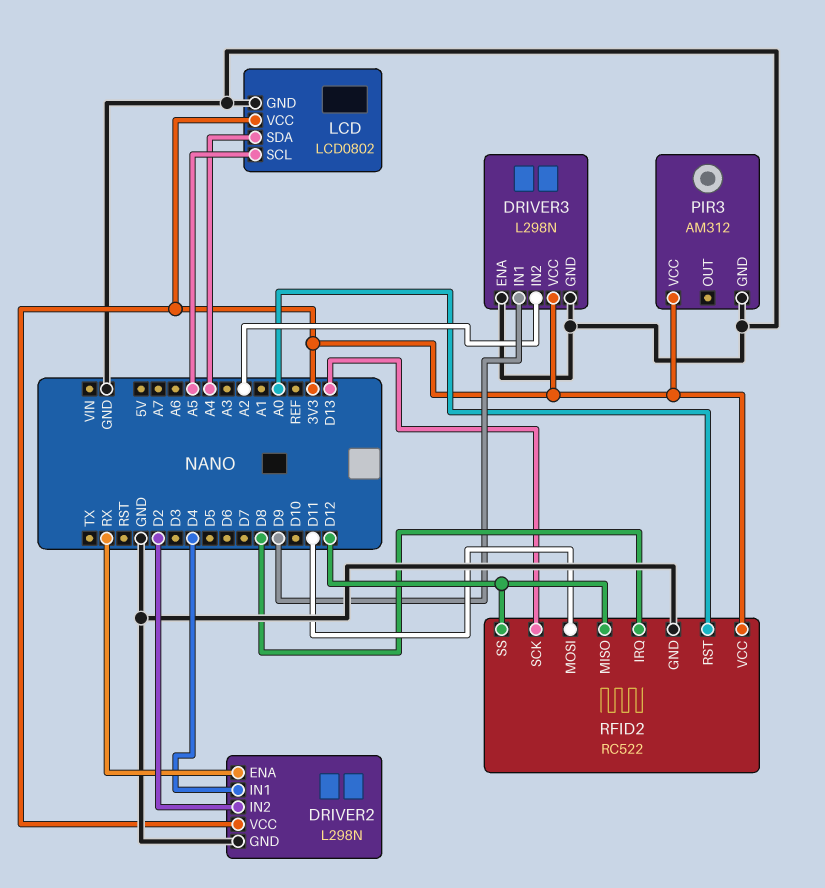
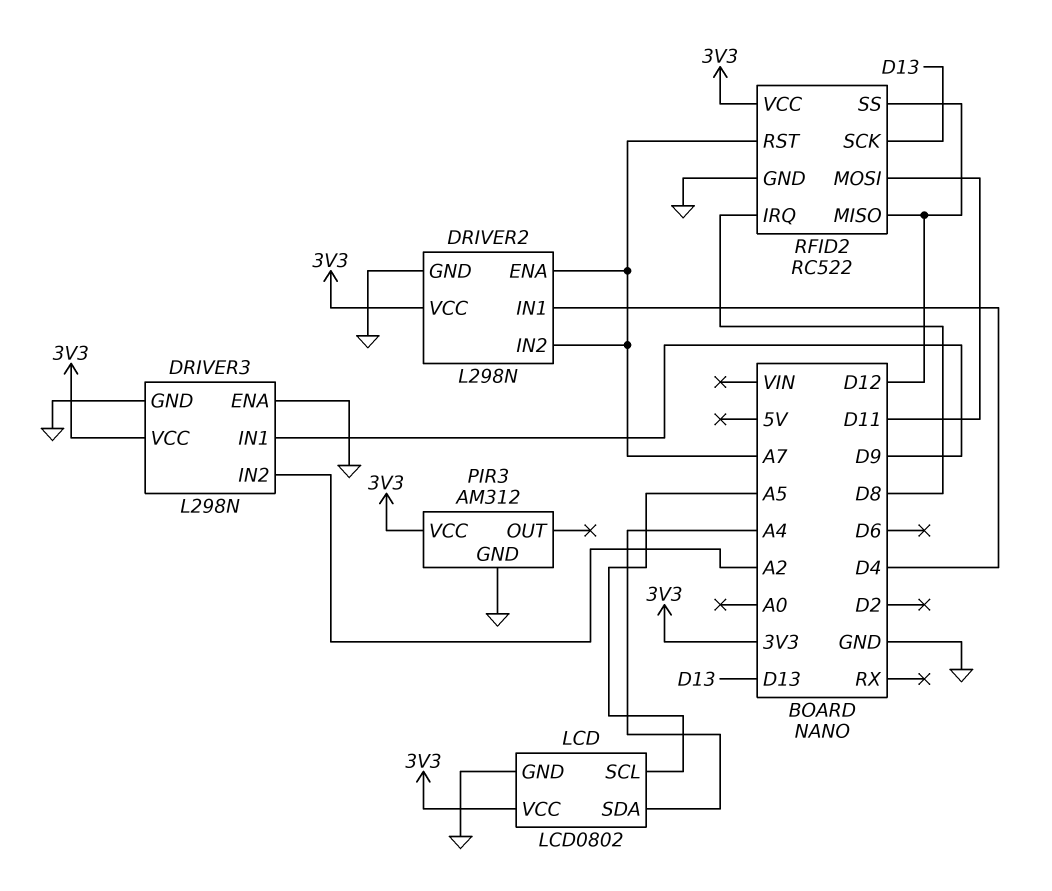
DRIVER2 pin ENA: RX -> A7
DRIVER2 pin IN2: D2 -> A7
RFID2 pin RST: A0 -> A7

